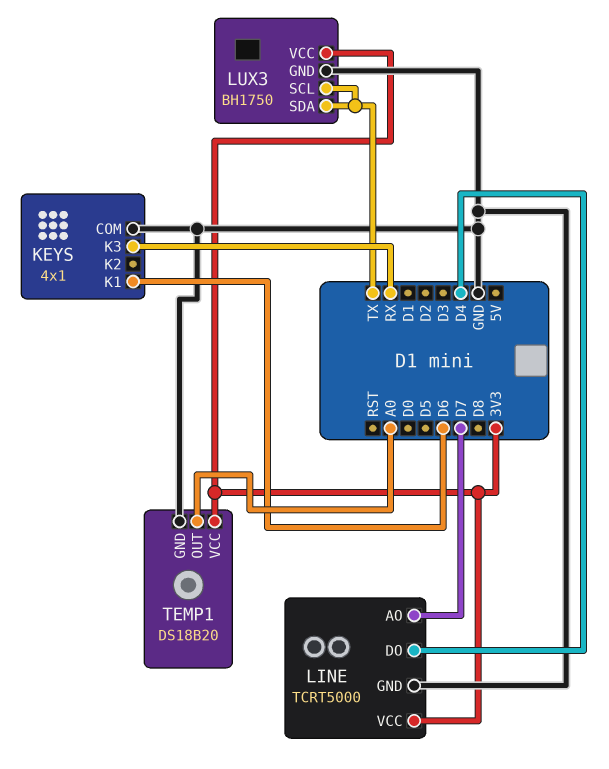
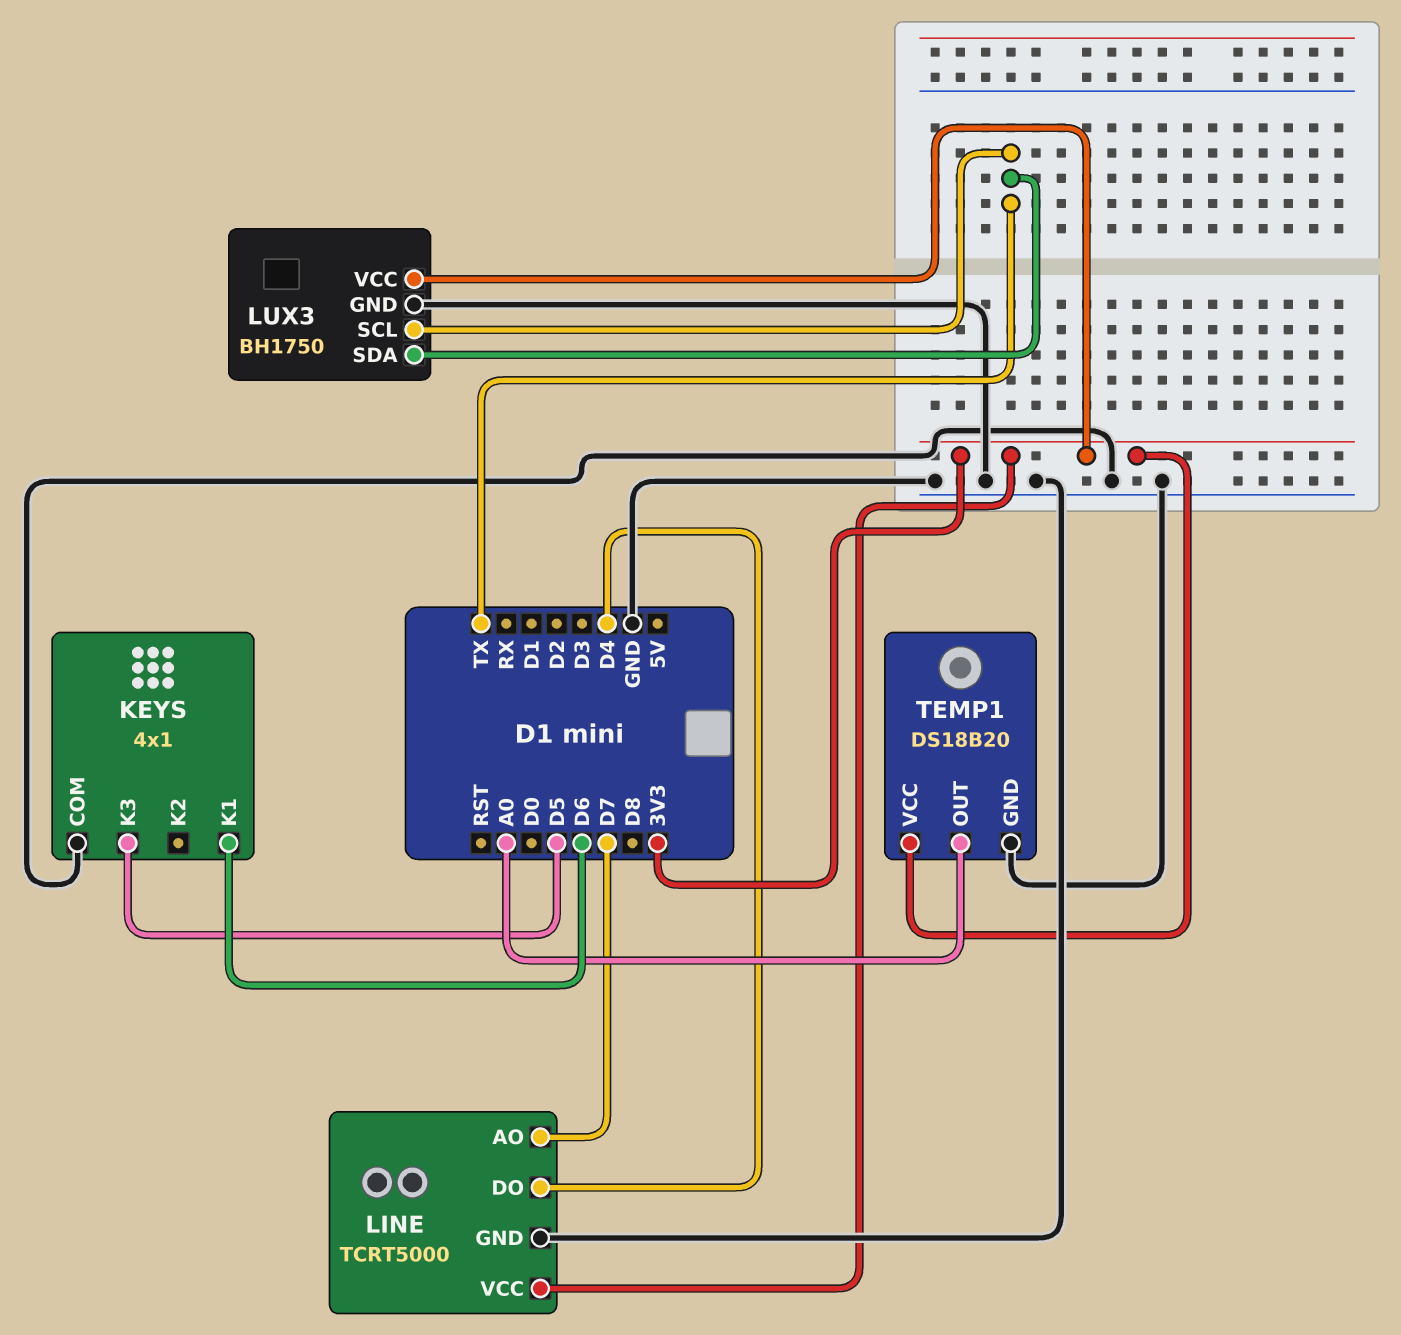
KEYS pin K3: RX -> D5

